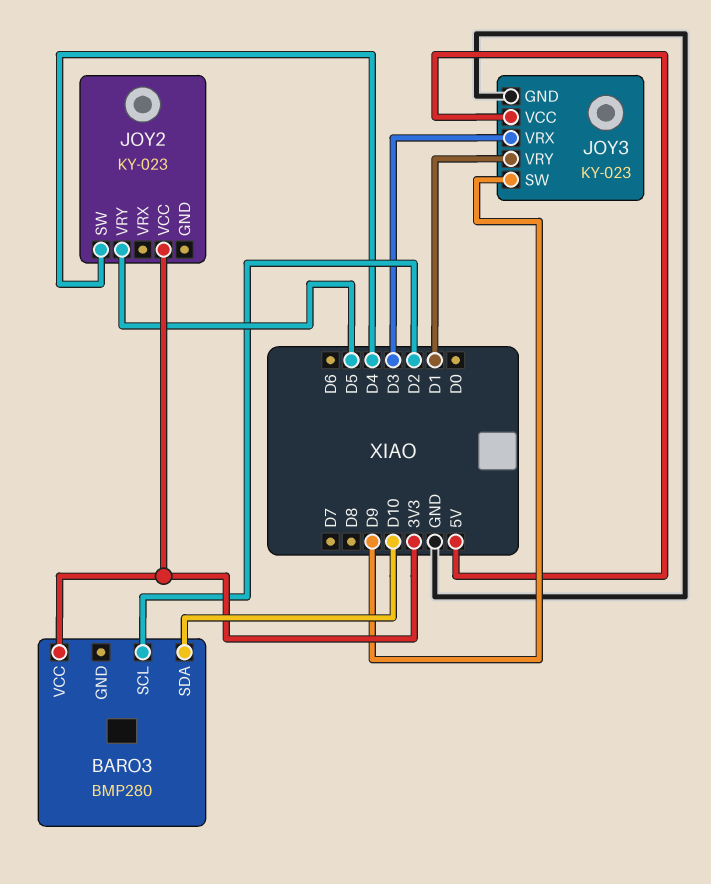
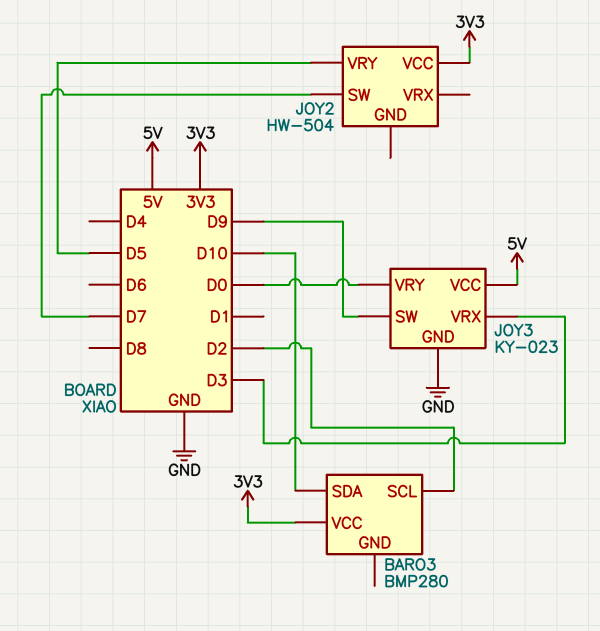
JOY2: KY-023 -> HW-504
JOY2 pin SW: D4 -> D7
JOY3 pin VRY: D1 -> D0

